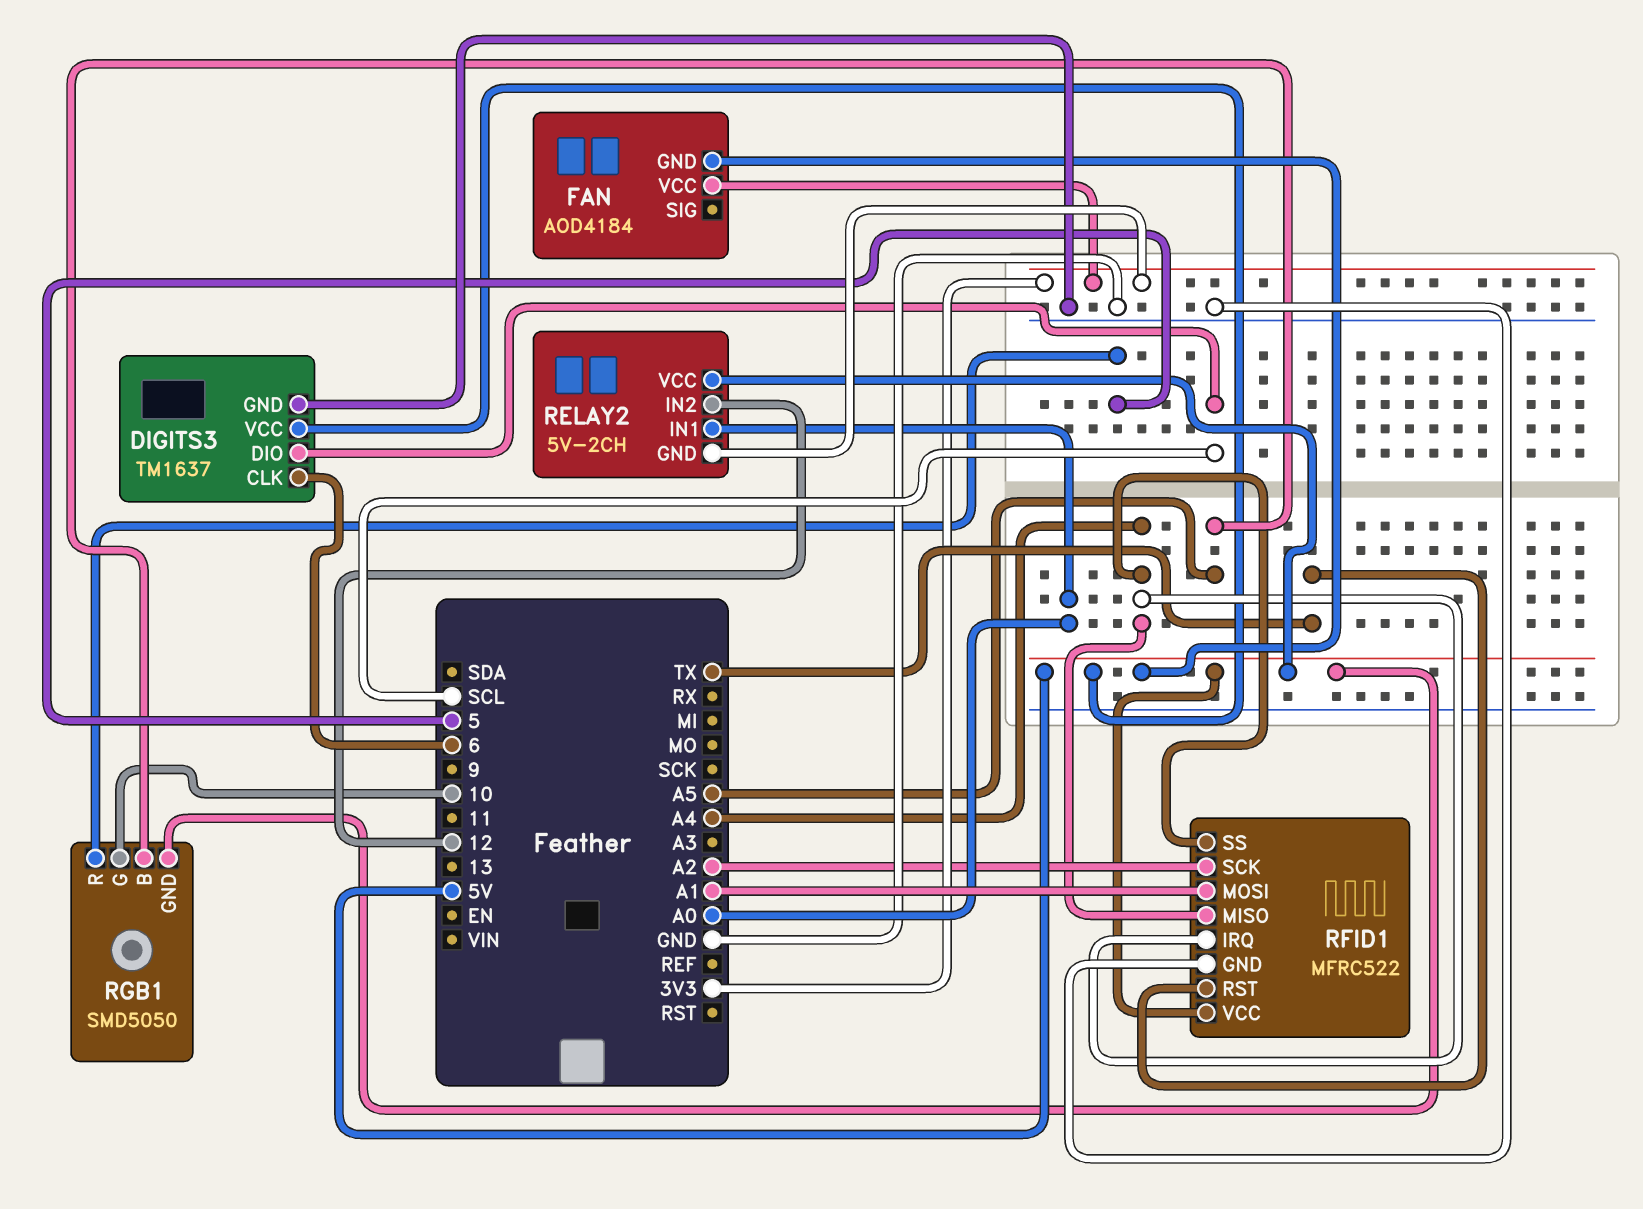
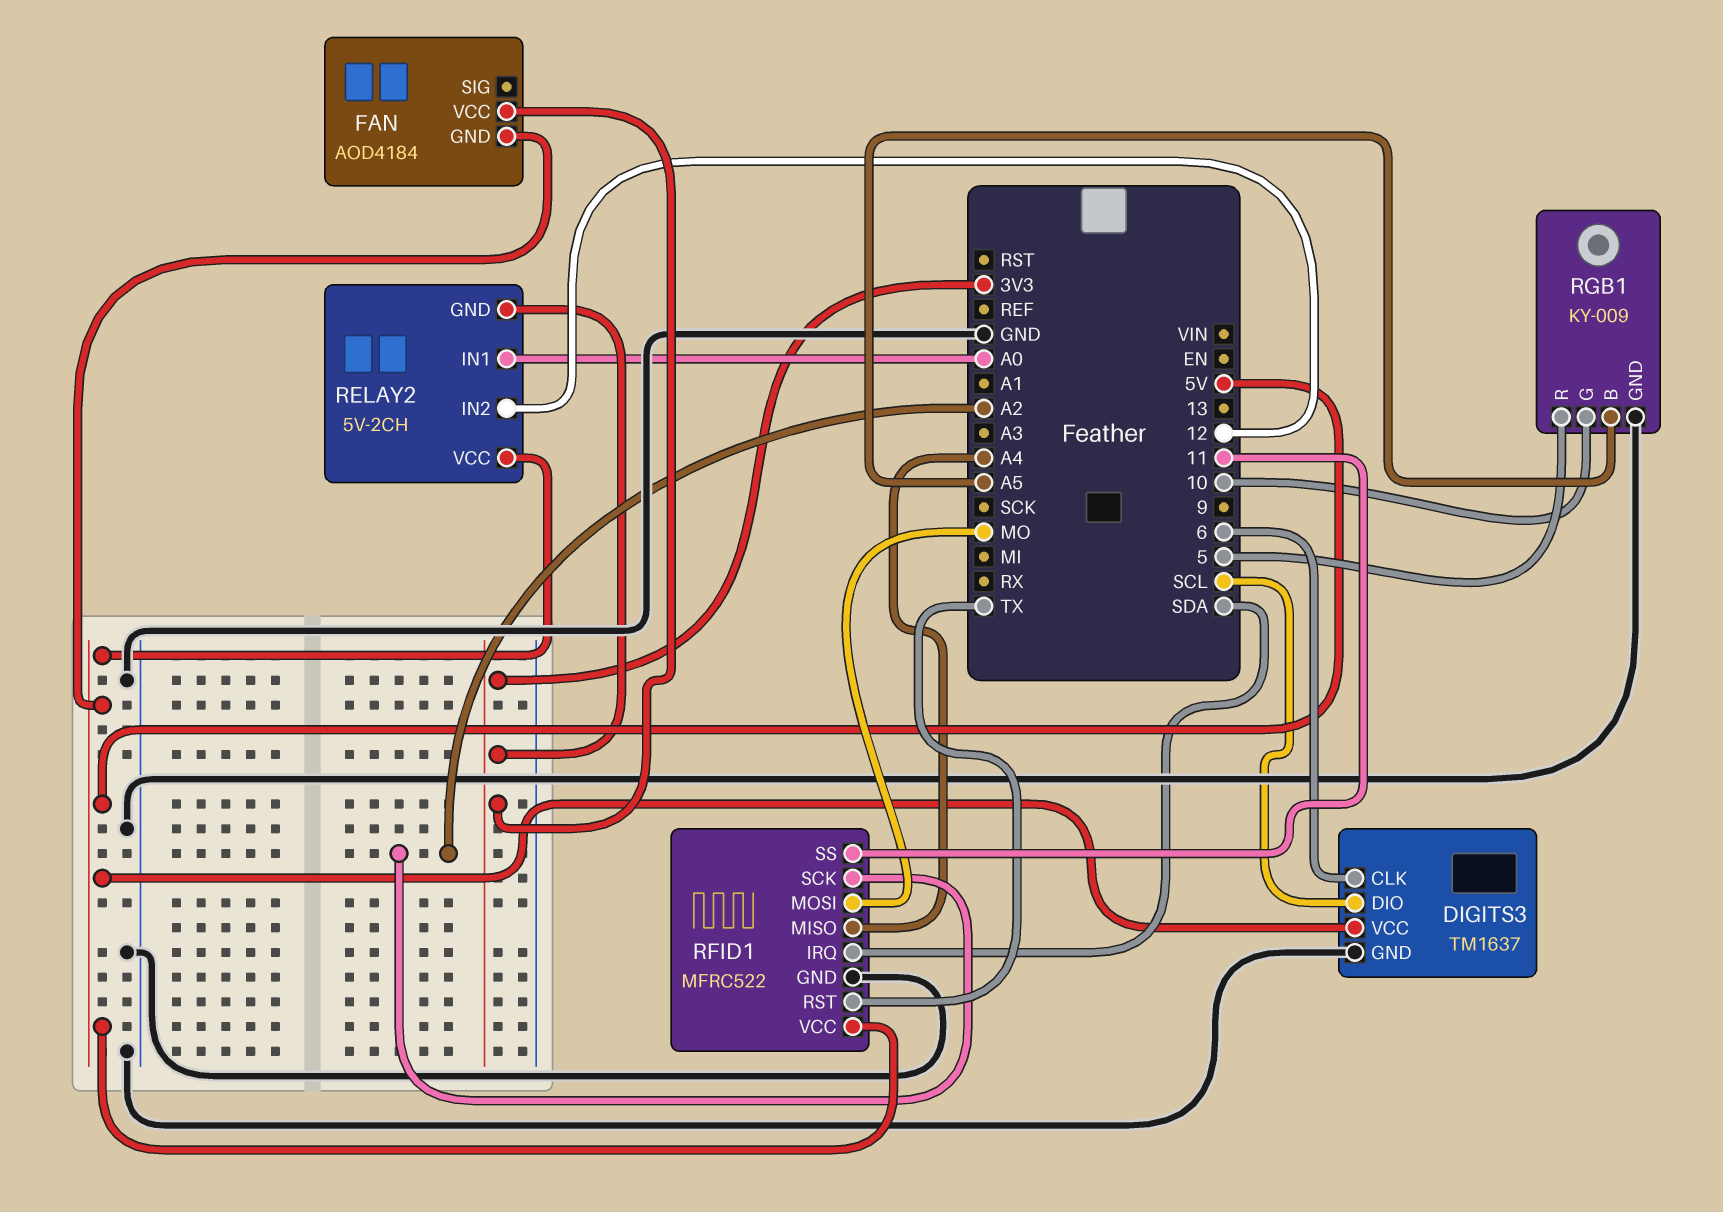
RFID1 pin IRQ: A4 -> SDA
RFID1 pin MOSI: A1 -> MO
RFID1 pin SS: A4 -> 11
RGB1: SMD5050 -> KY-009
RGB1 pin GND: 5V -> GND

